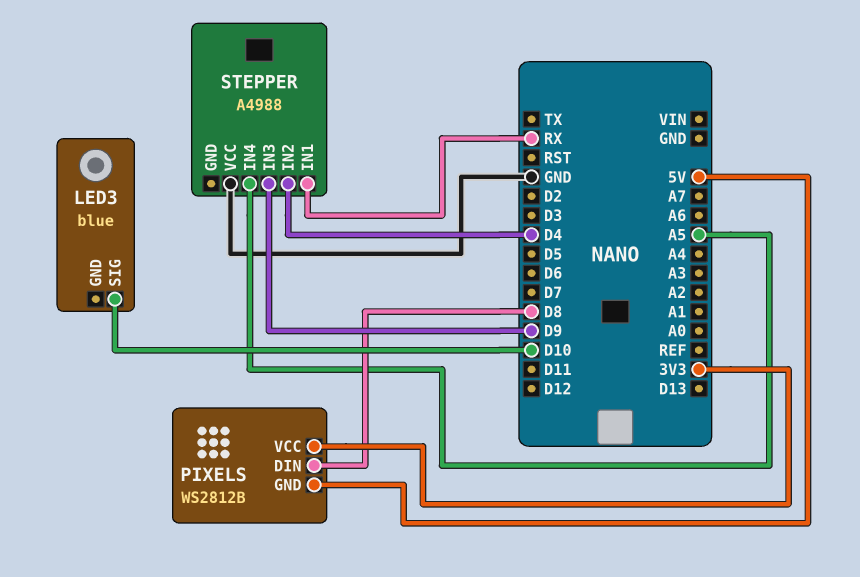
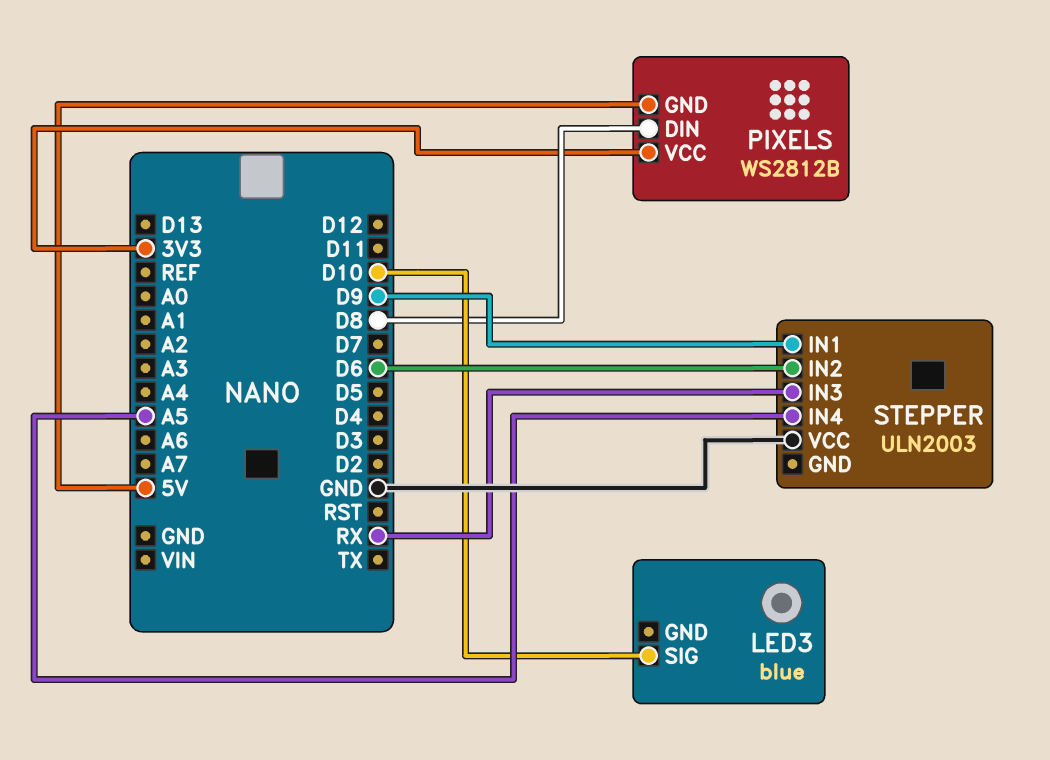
STEPPER: A4988 -> ULN2003
STEPPER pin IN1: RX -> D9
STEPPER pin IN2: D4 -> D6
STEPPER pin IN3: D9 -> RX

